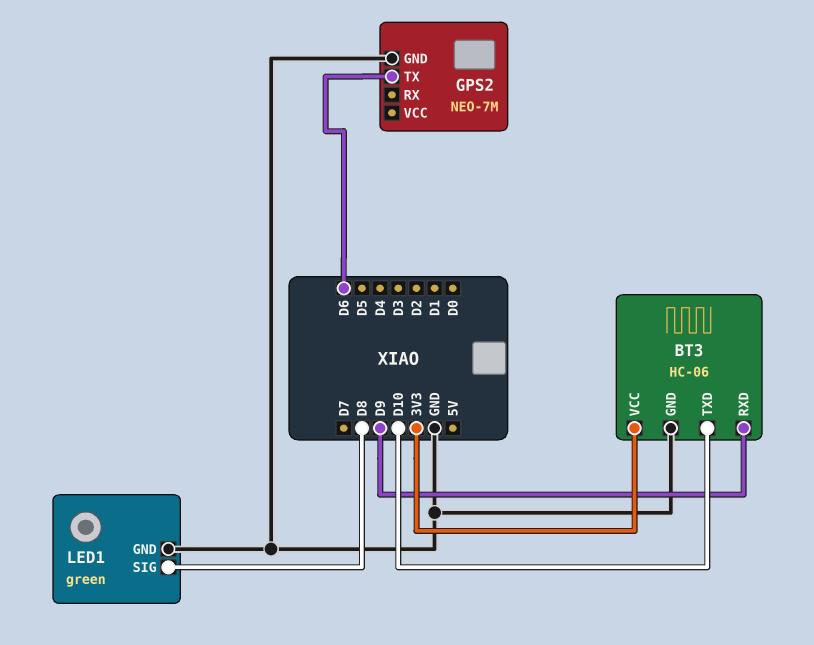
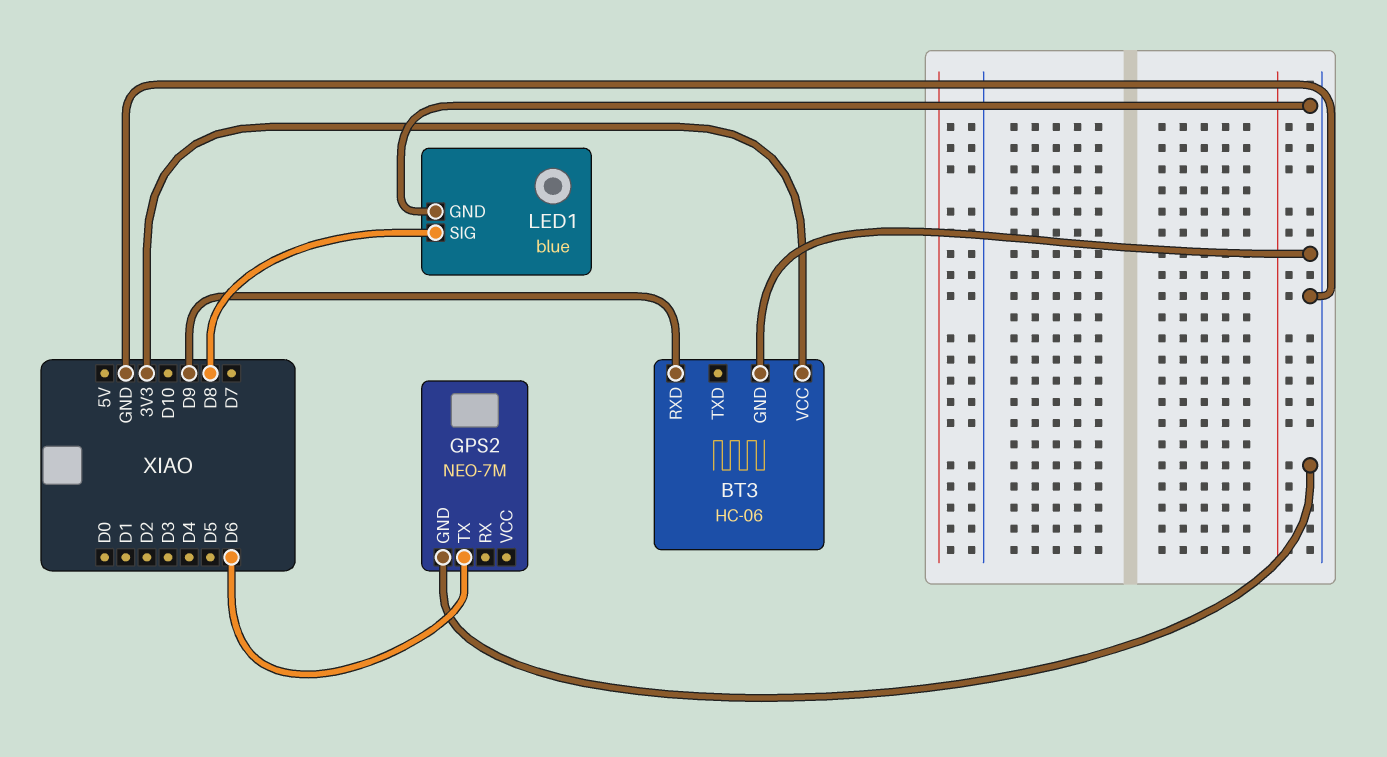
BT3 pin TXD: D10 -> none
LED1: green -> blue

